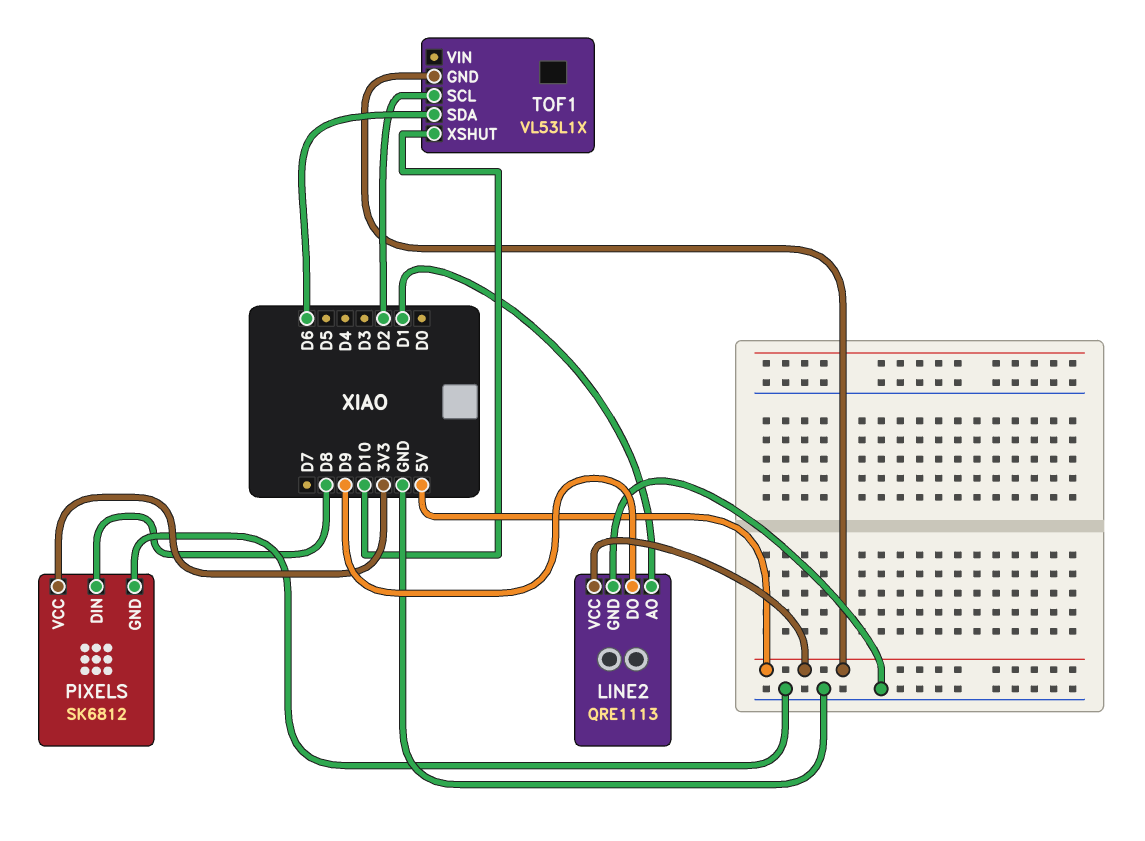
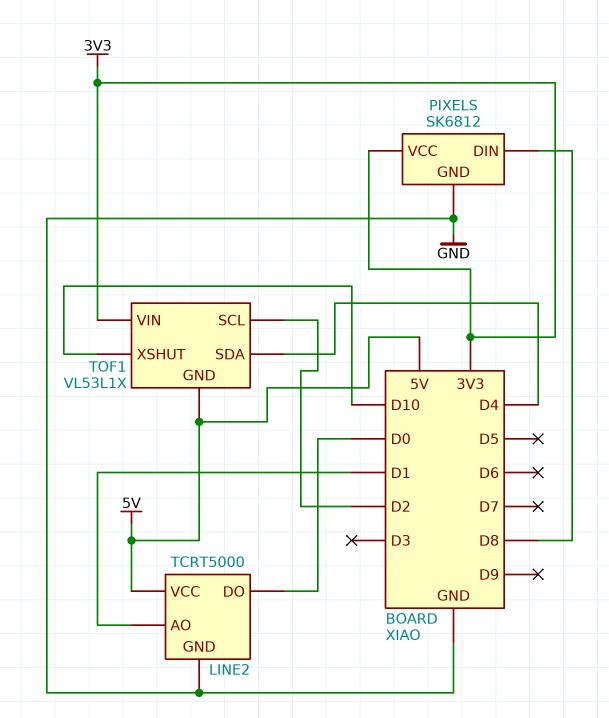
LINE2: QRE1113 -> TCRT5000
LINE2 pin DO: D9 -> D0
TOF1 pin SDA: D6 -> D4
TOF1 pin VIN: none -> 3V3

